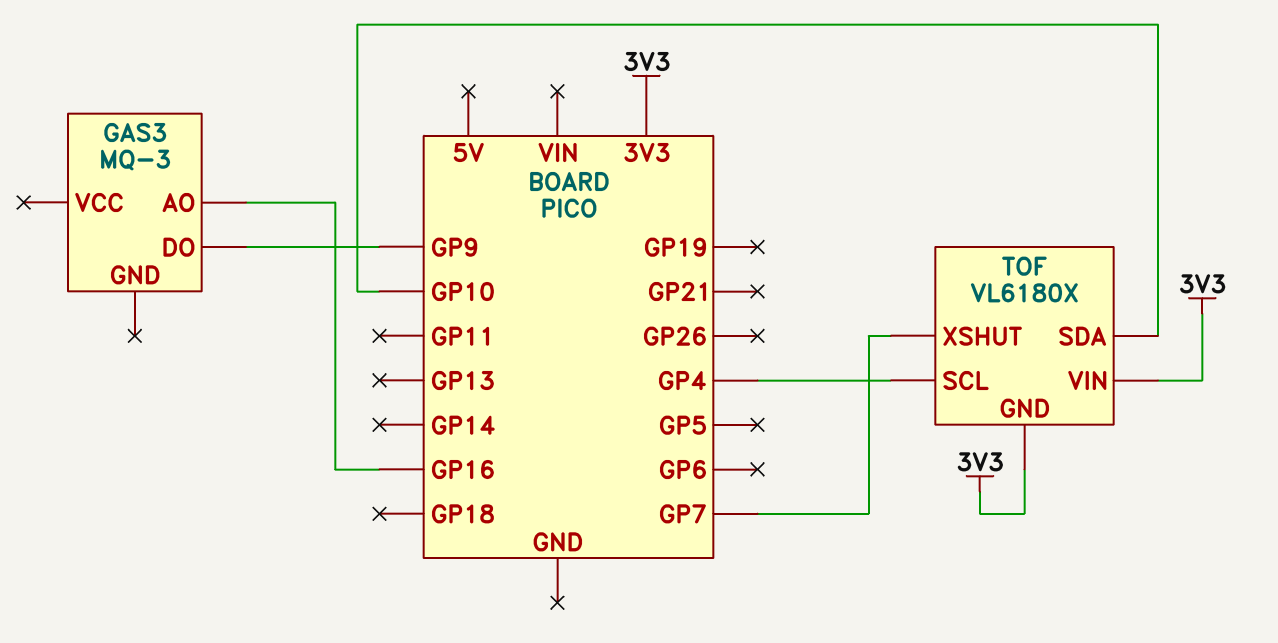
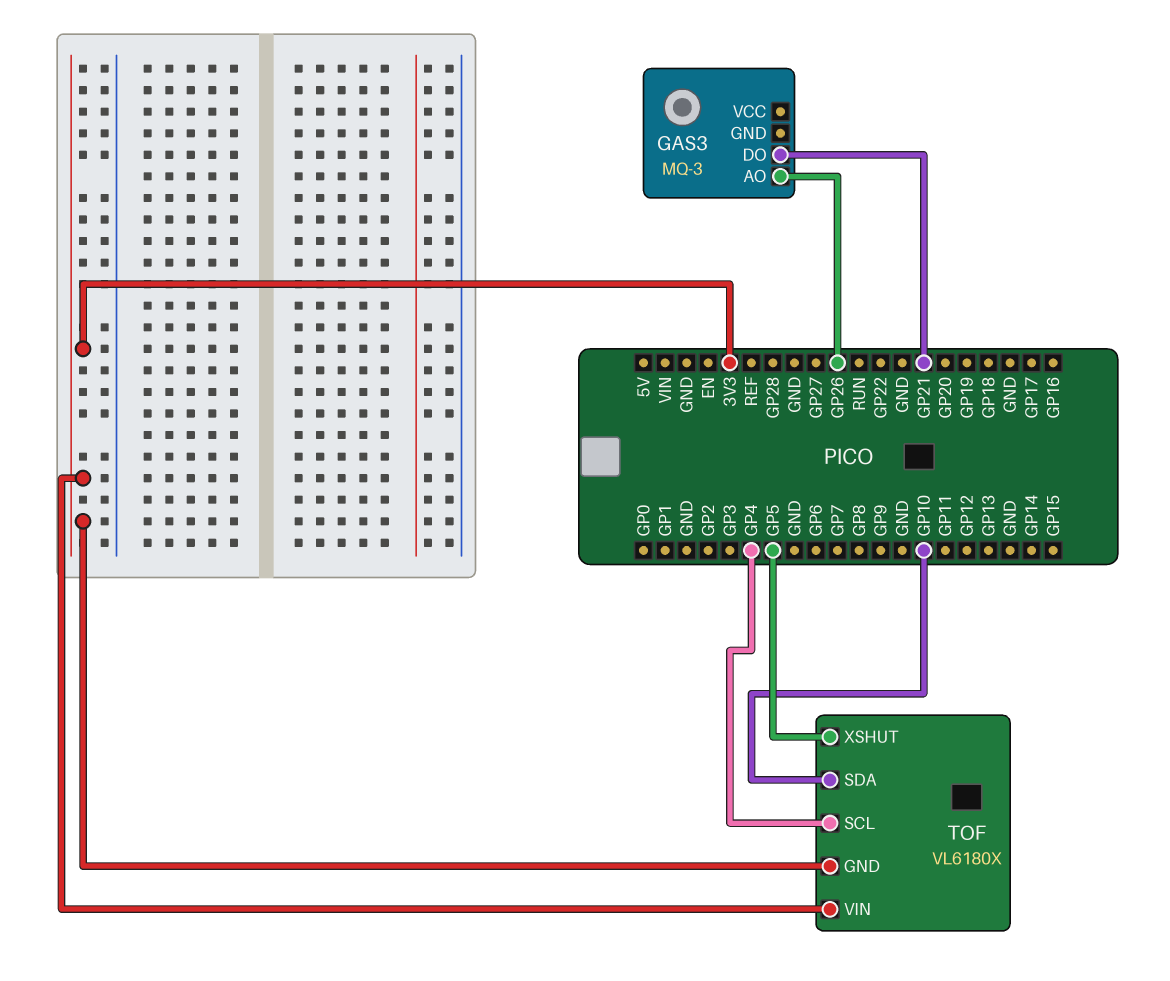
GAS3 pin AO: GP16 -> GP26
GAS3 pin DO: GP9 -> GP21
TOF pin XSHUT: GP7 -> GP5

